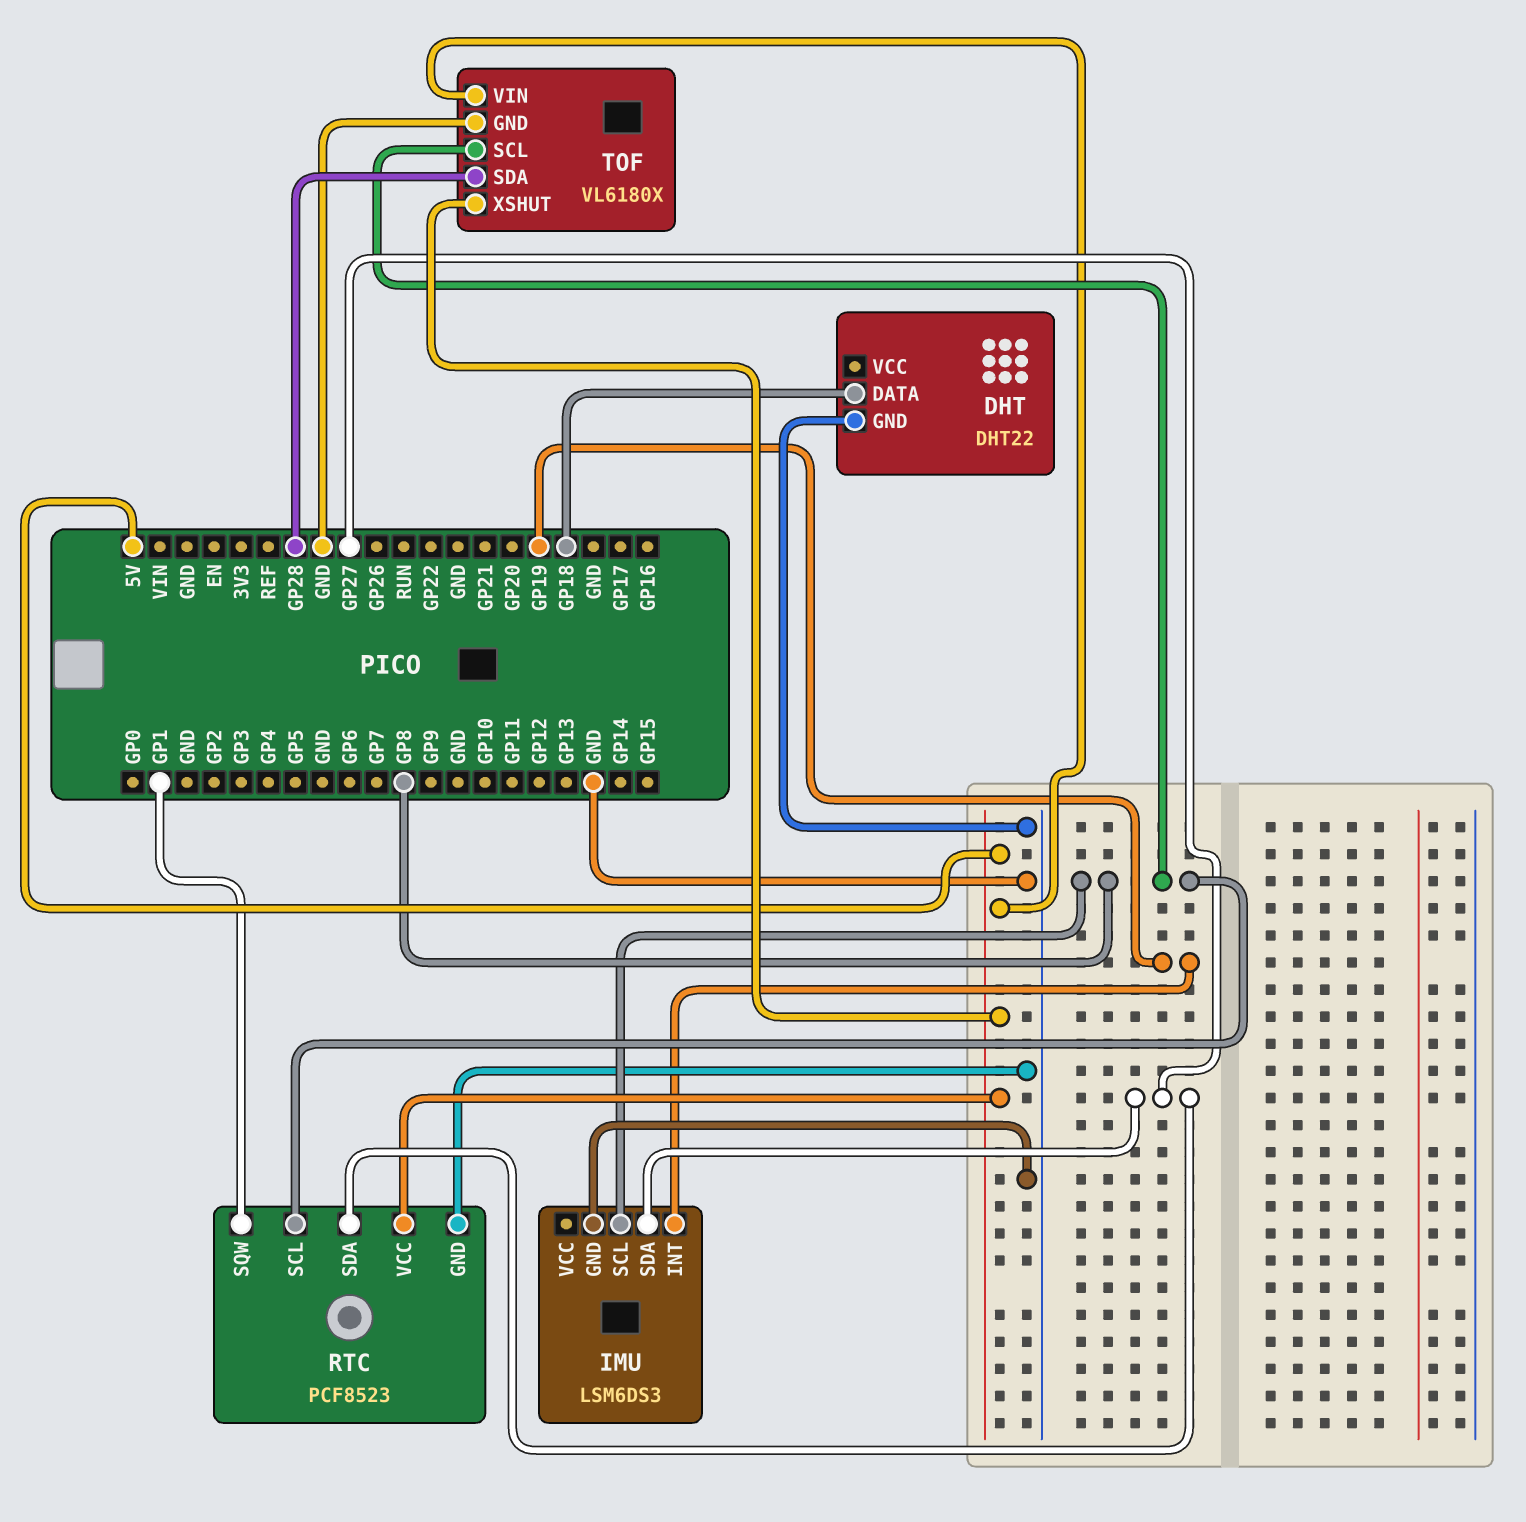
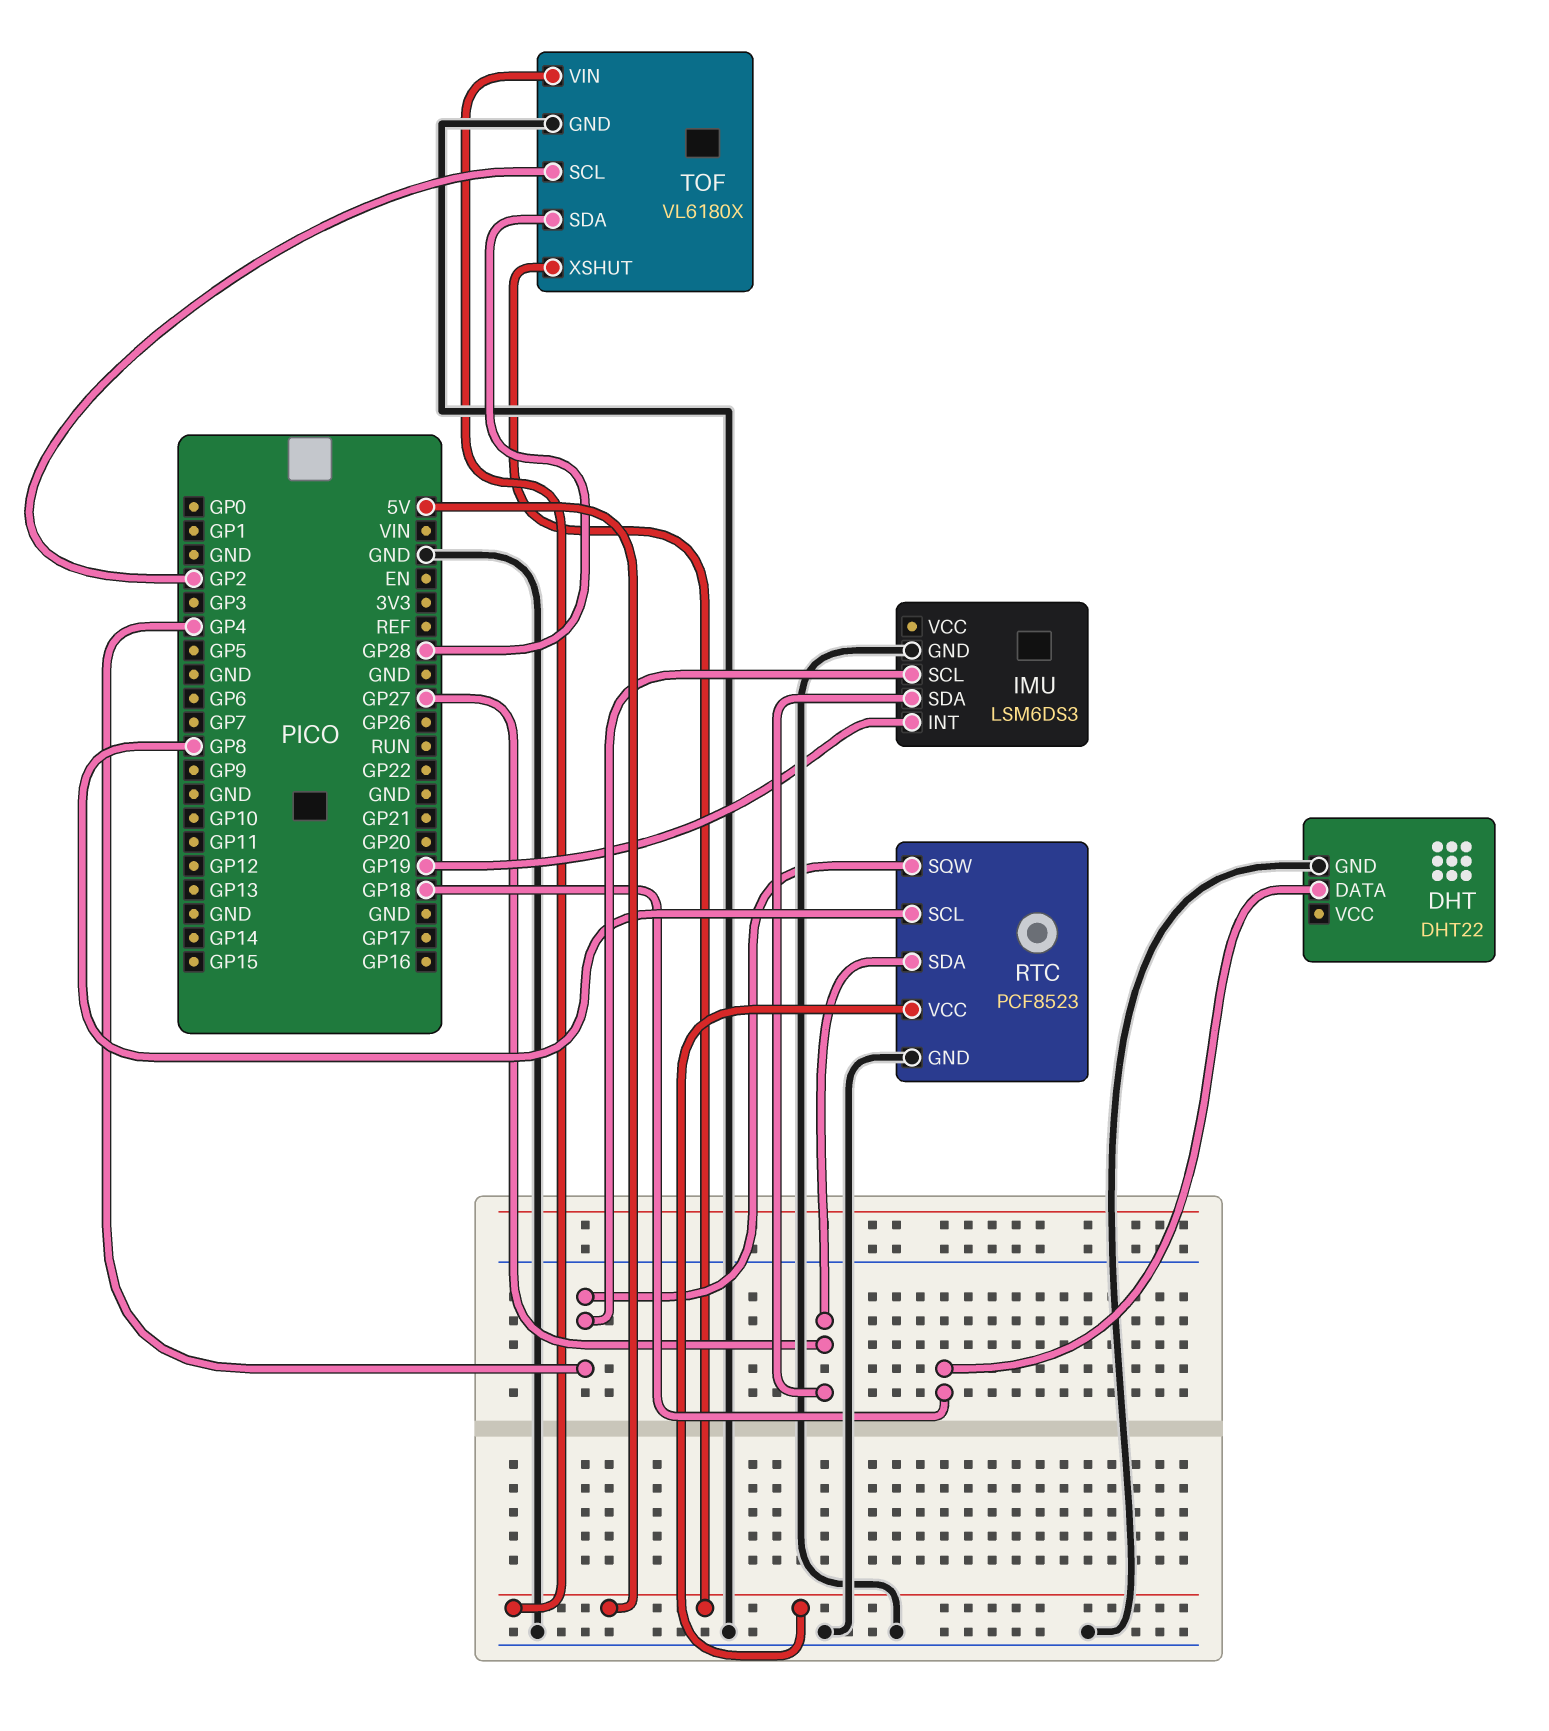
IMU pin SCL: GP8 -> GP4
RTC pin SQW: GP1 -> GP4
TOF pin SCL: GP8 -> GP2

